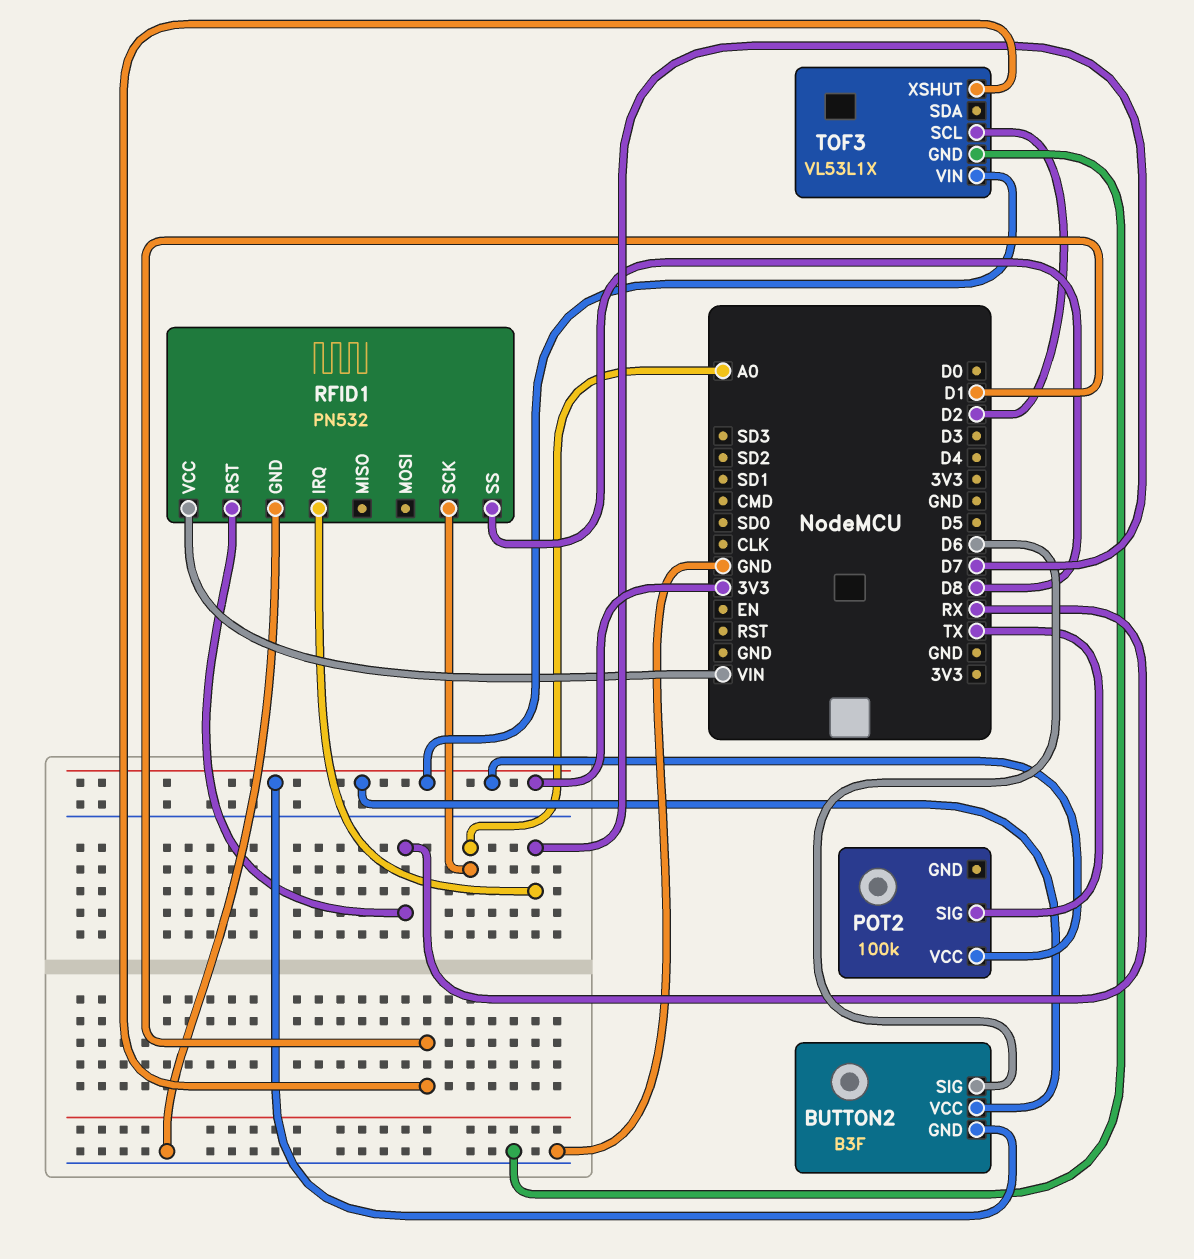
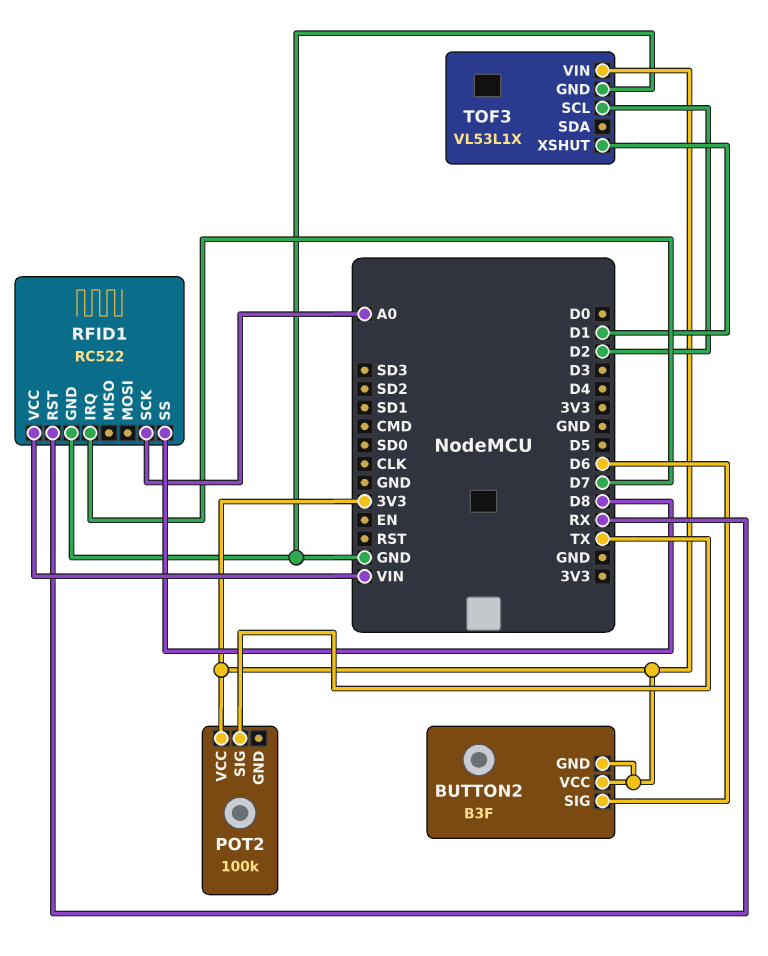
RFID1: PN532 -> RC522

